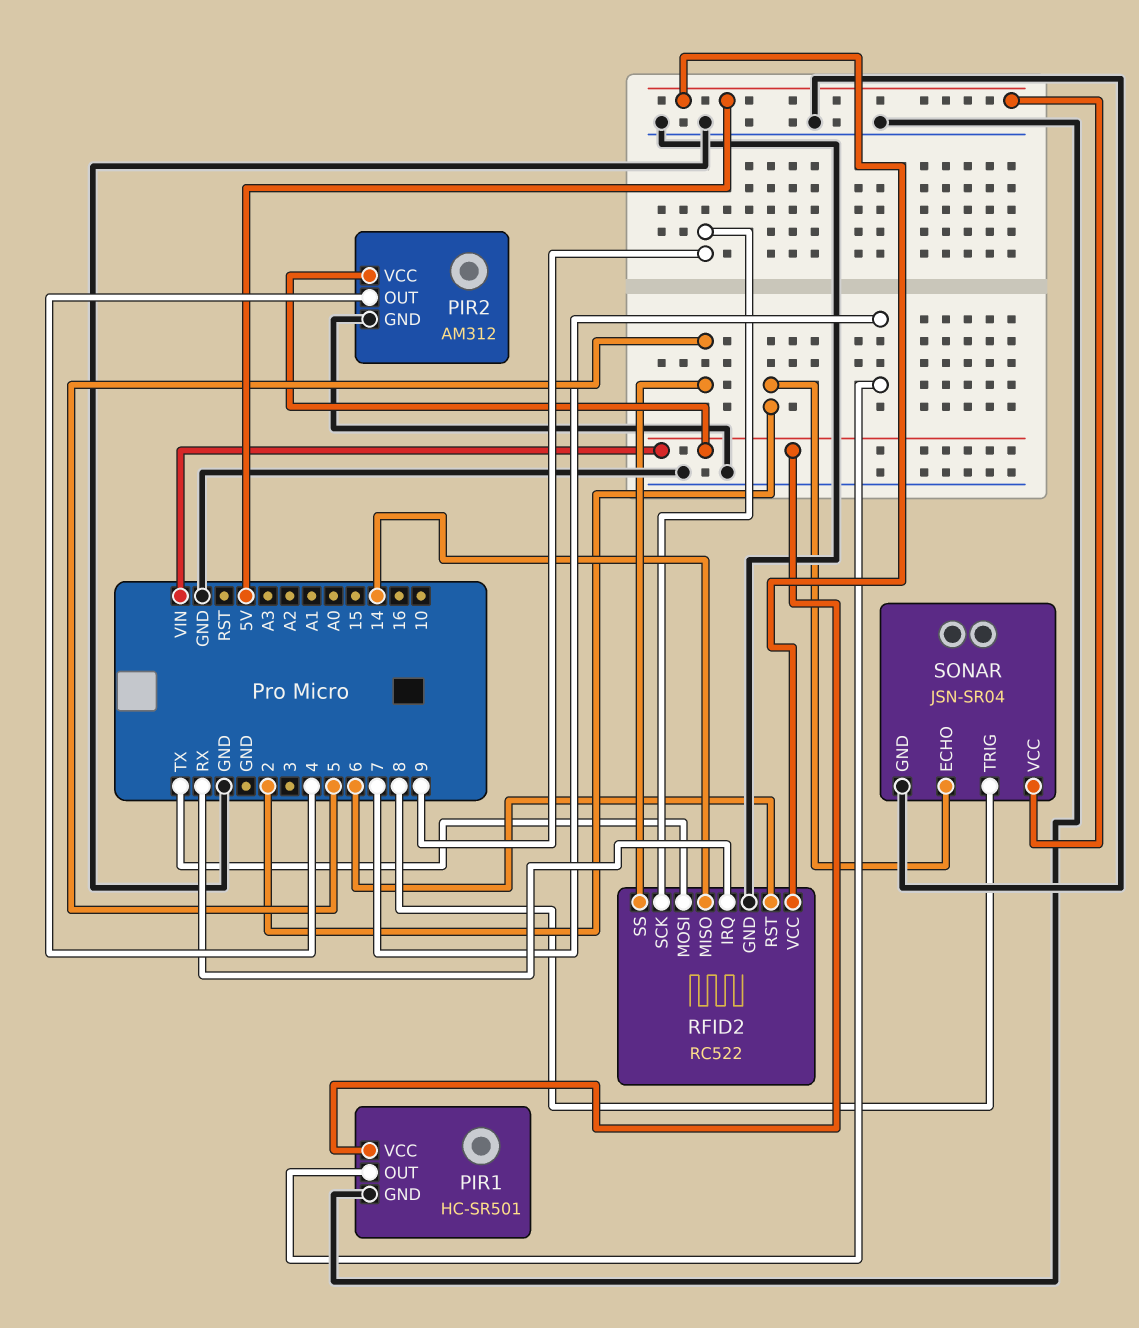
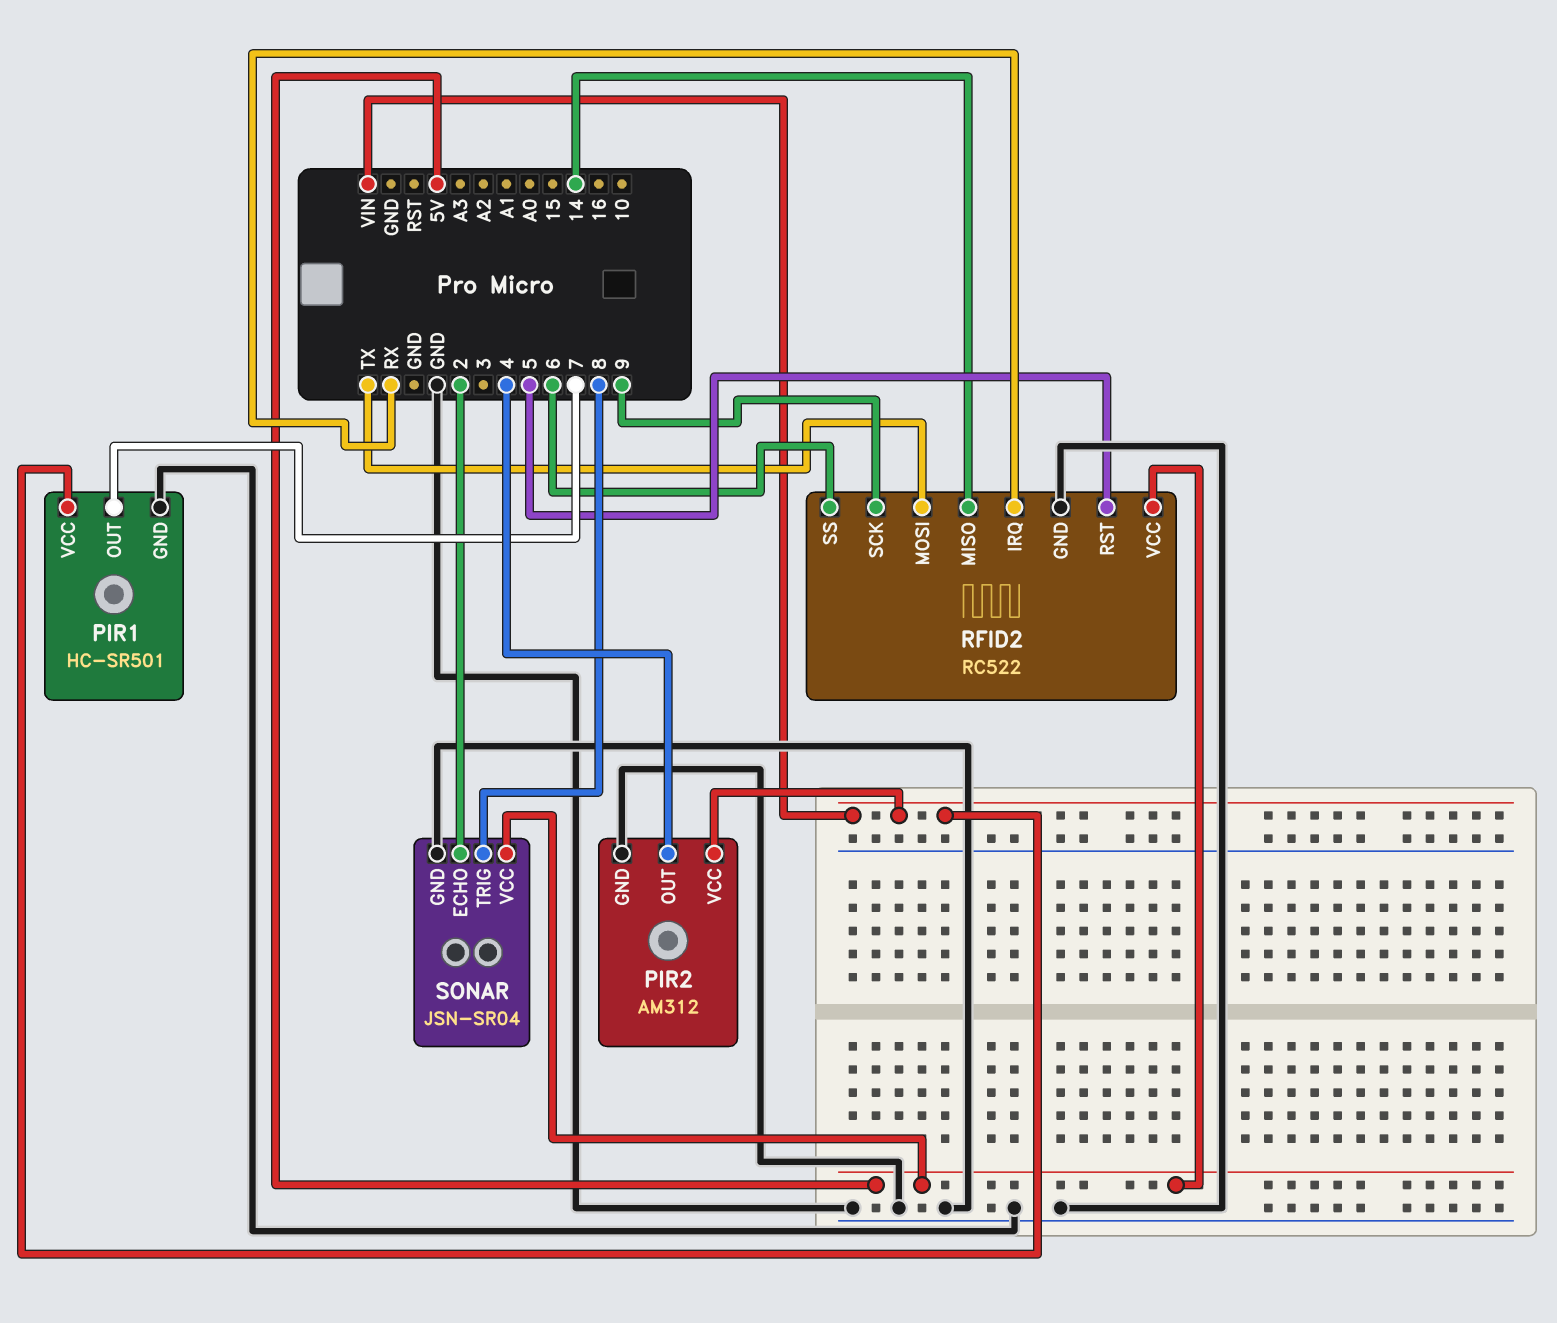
RFID2 pin RST: 6 -> 5
RFID2 pin SS: 5 -> 6

